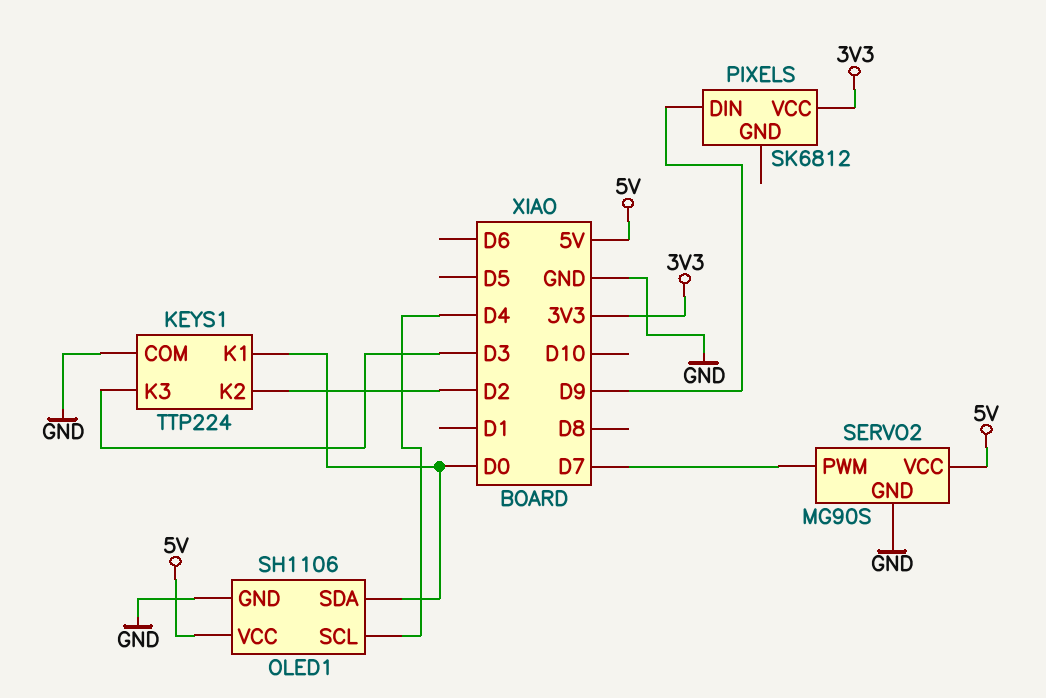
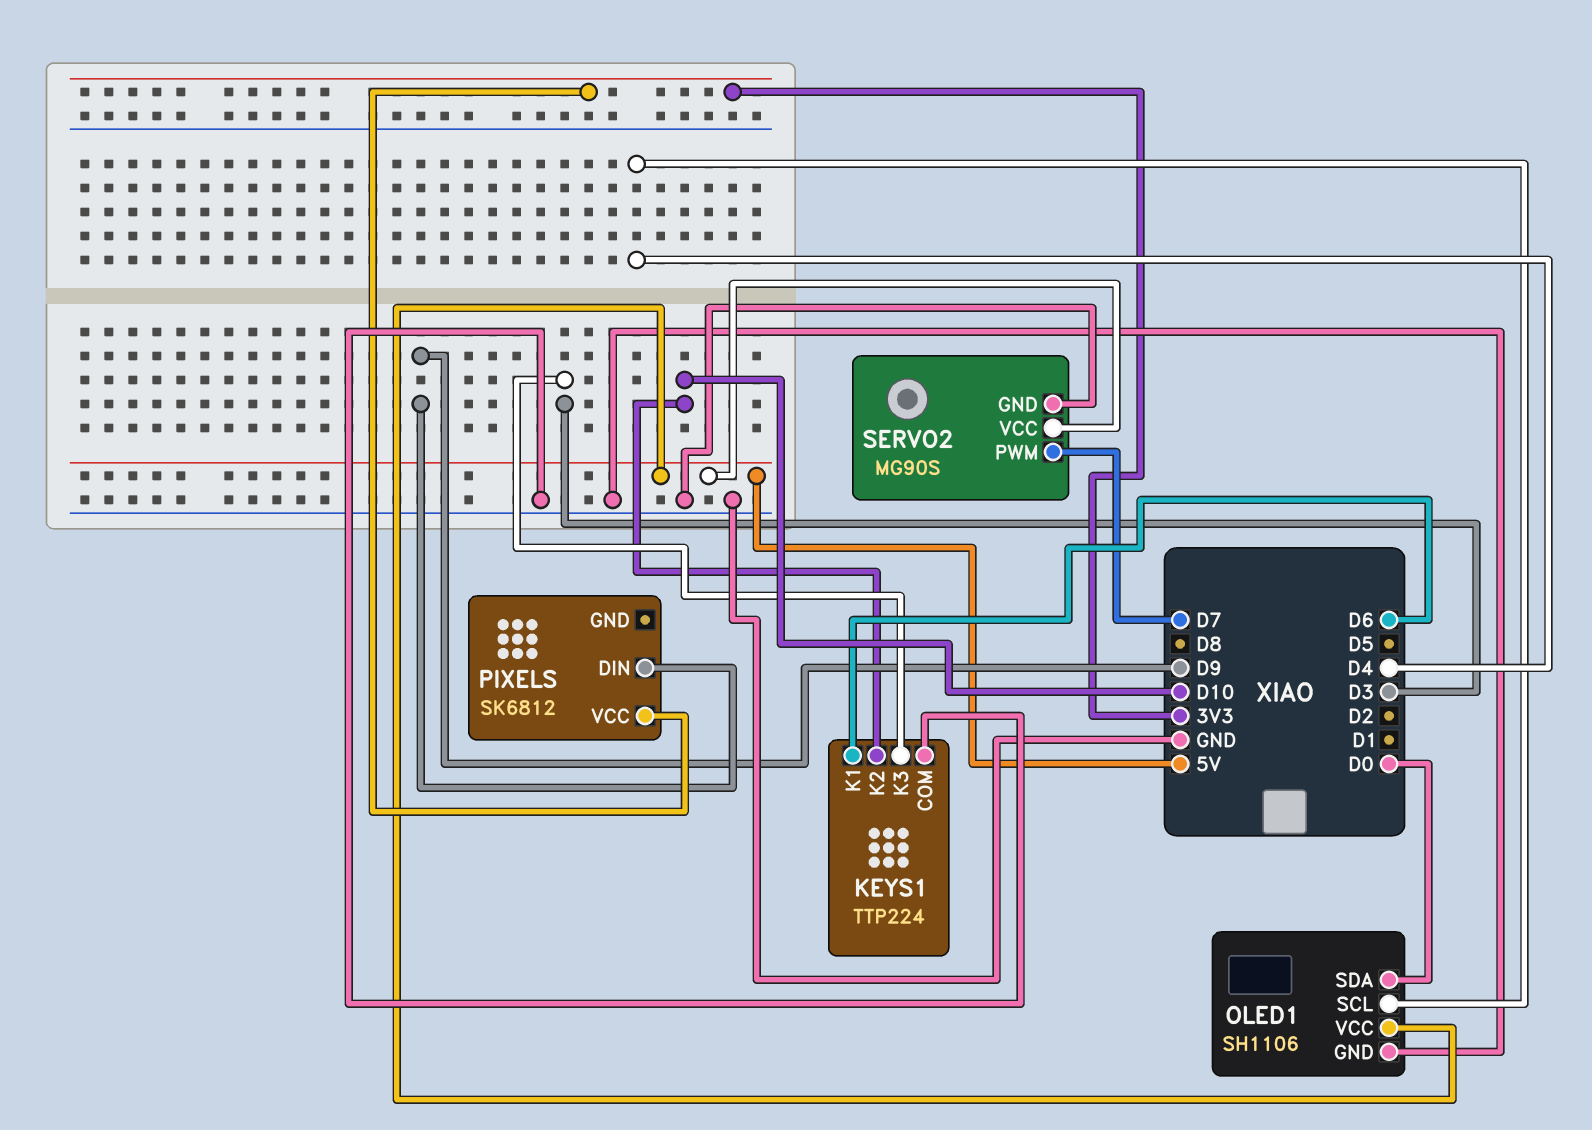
KEYS1 pin K1: D0 -> D6
KEYS1 pin K2: D2 -> D10

